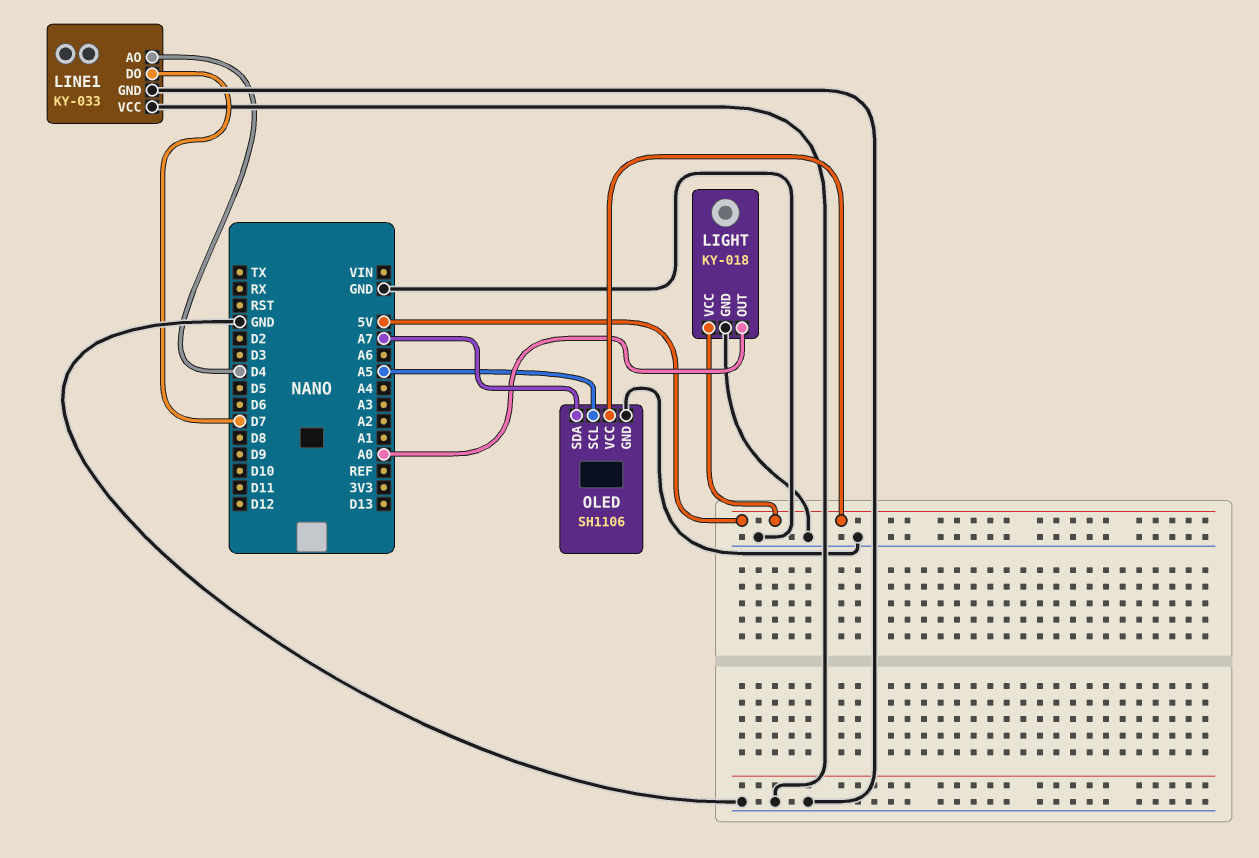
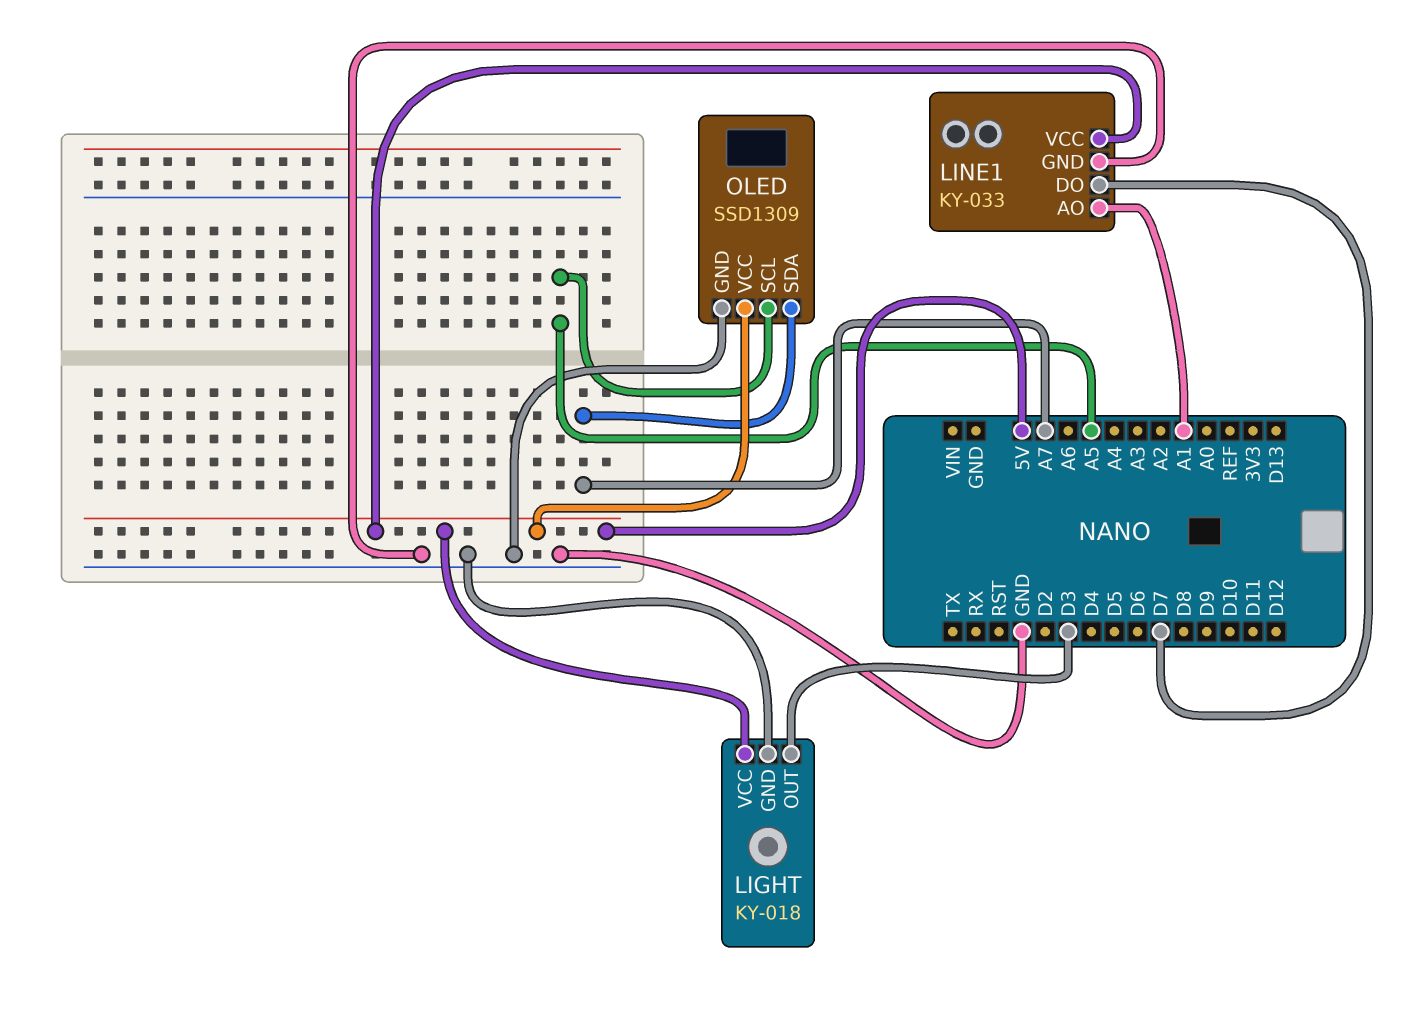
LIGHT pin OUT: A0 -> D3
LINE1 pin AO: D4 -> A1
LINE1 pin VCC: GND -> 5V
OLED: SH1106 -> SSD1309

